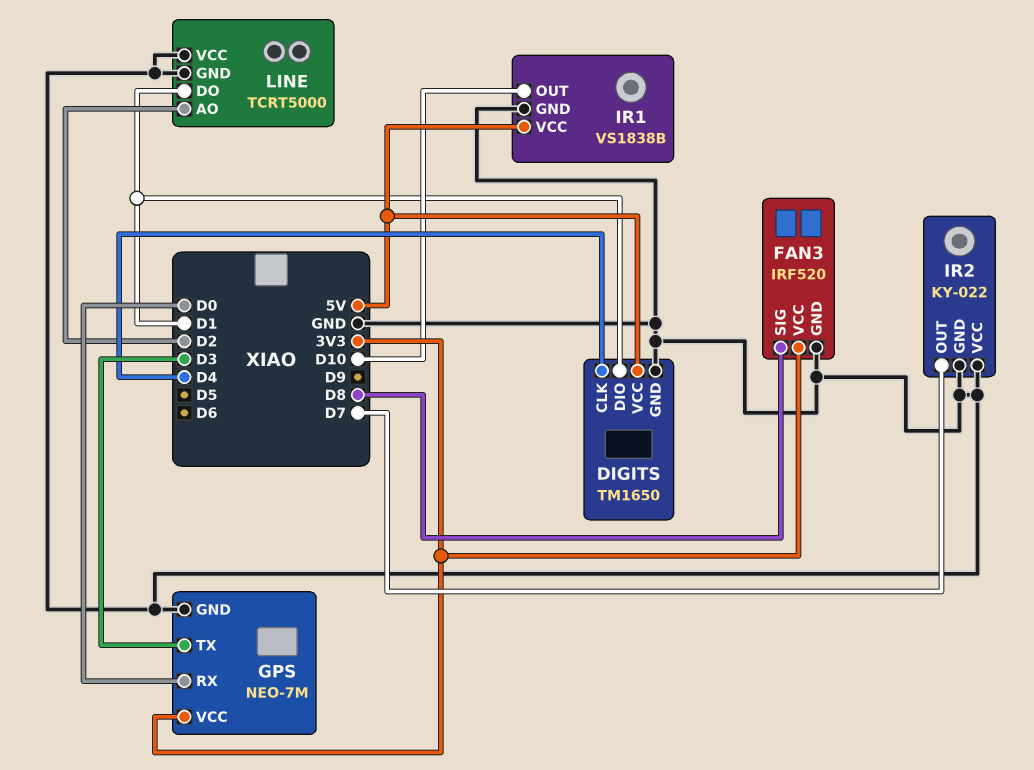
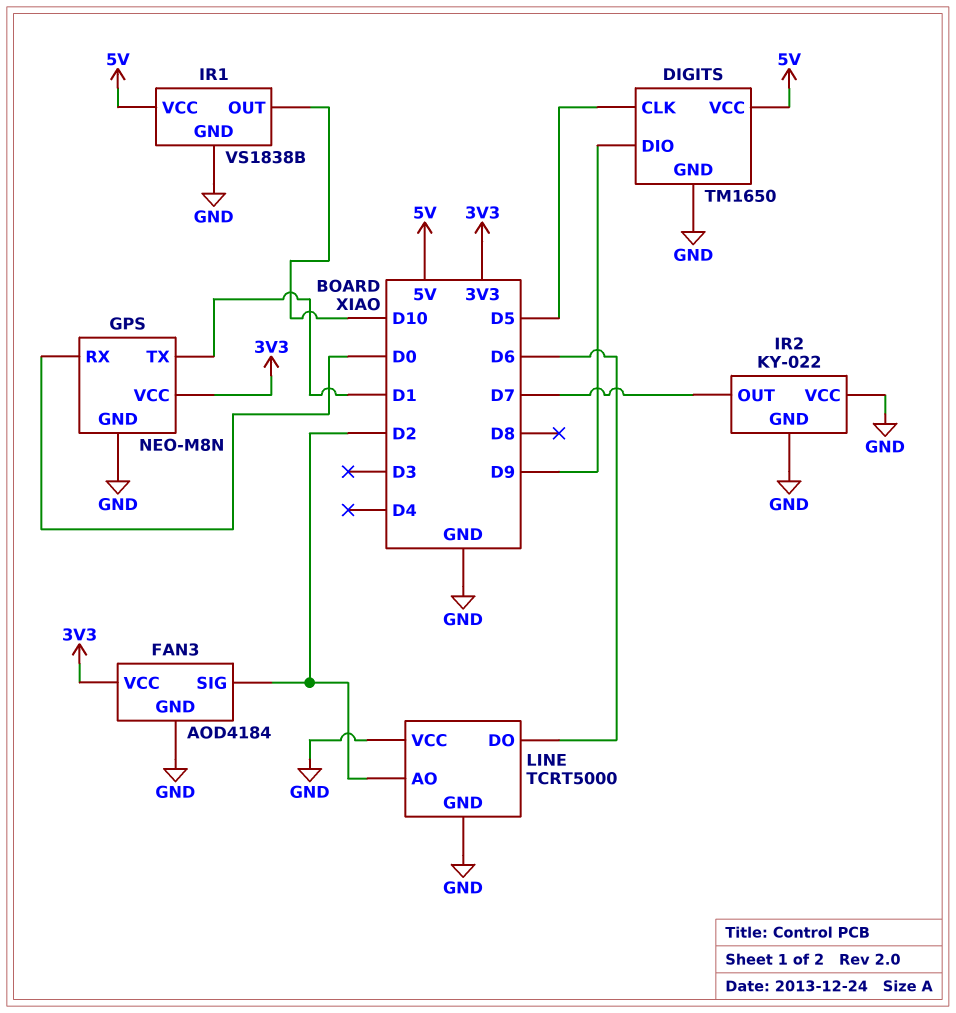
DIGITS pin CLK: D4 -> D5
DIGITS pin DIO: D1 -> D9
FAN3: IRF520 -> AOD4184
FAN3 pin SIG: D8 -> D2
GPS: NEO-7M -> NEO-M8N
GPS pin TX: D3 -> D1
LINE pin DO: D1 -> D6

